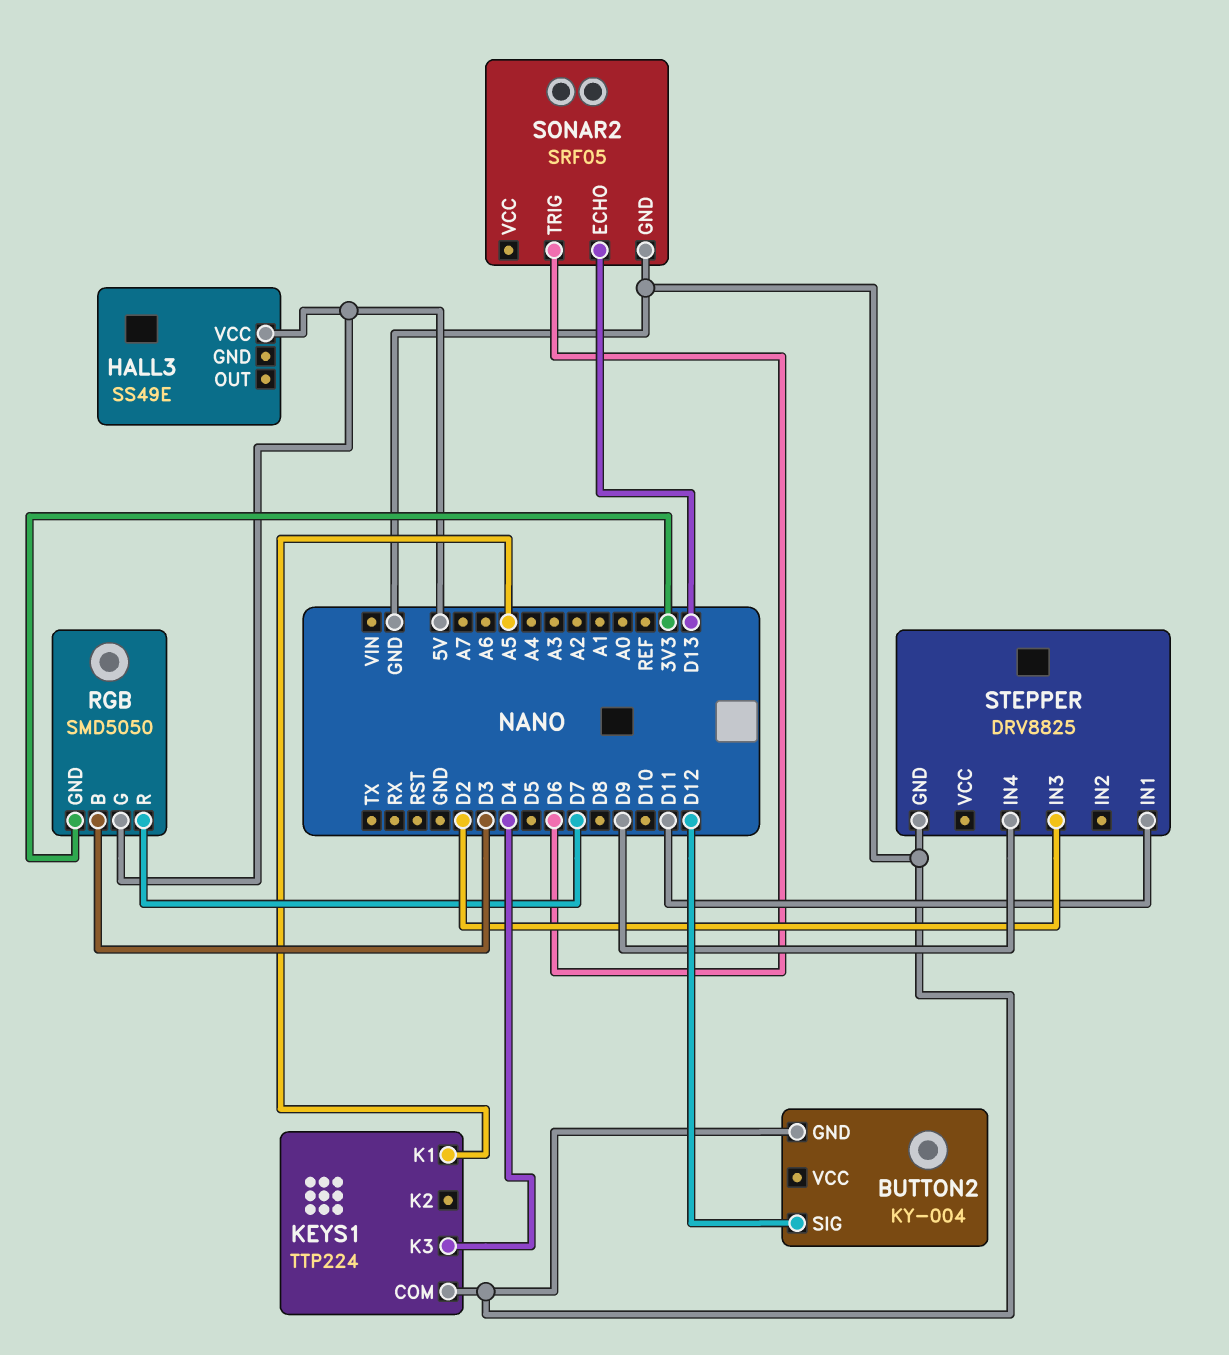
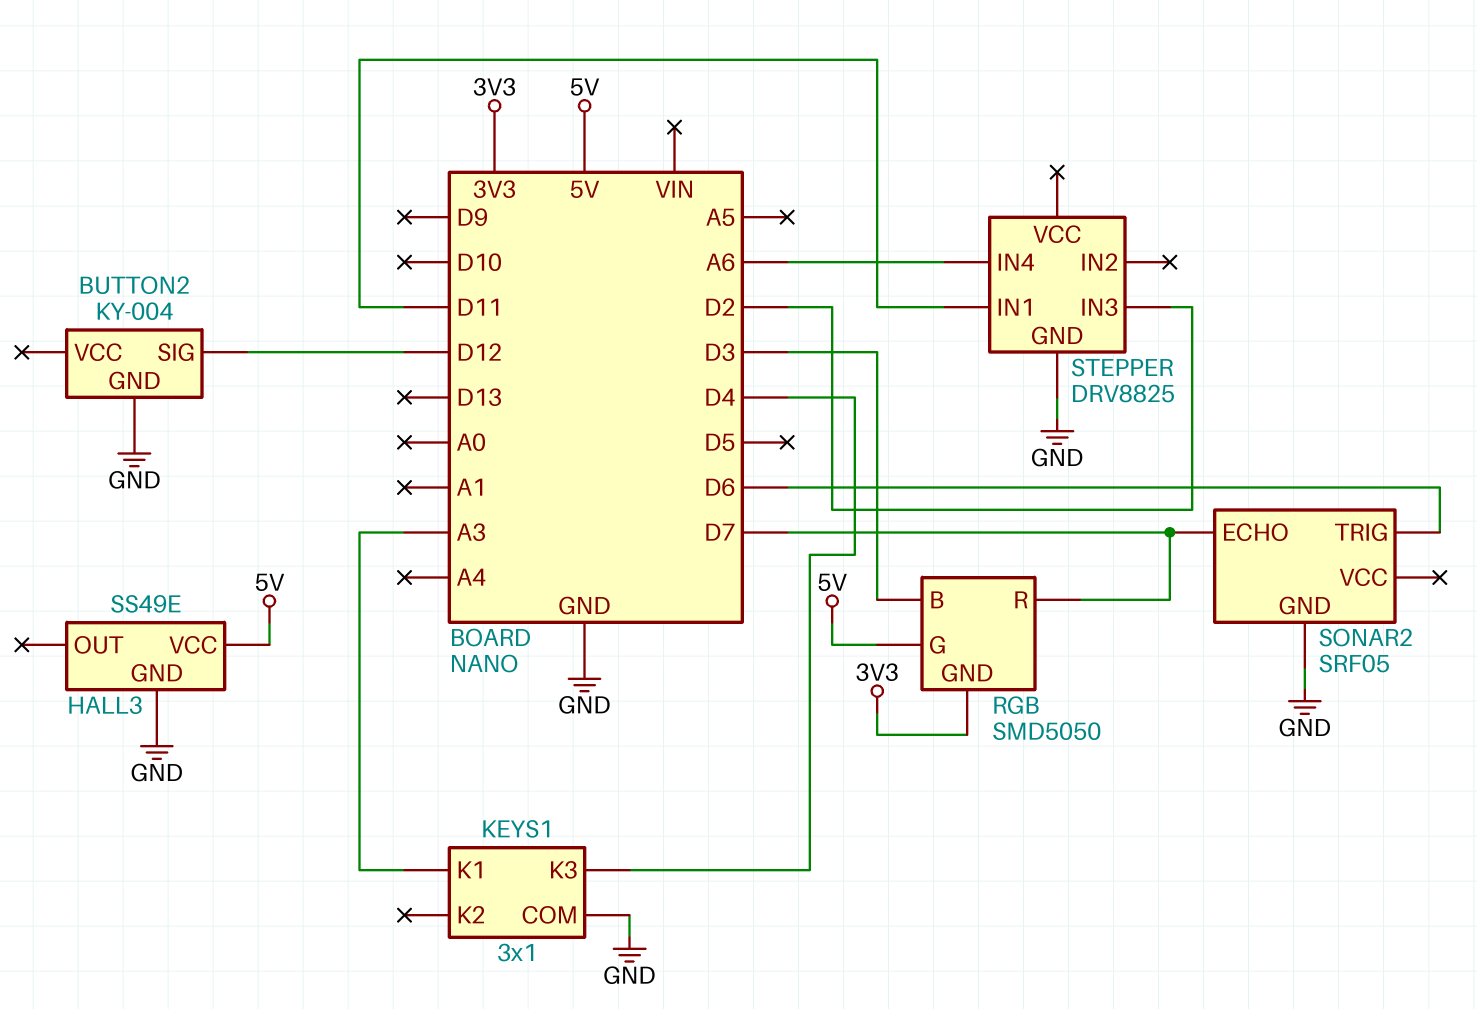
HALL3 pin GND: none -> GND
KEYS1: TTP224 -> 3x1
KEYS1 pin K1: A5 -> A3
SONAR2 pin ECHO: D13 -> D7
STEPPER pin IN4: D9 -> A6

